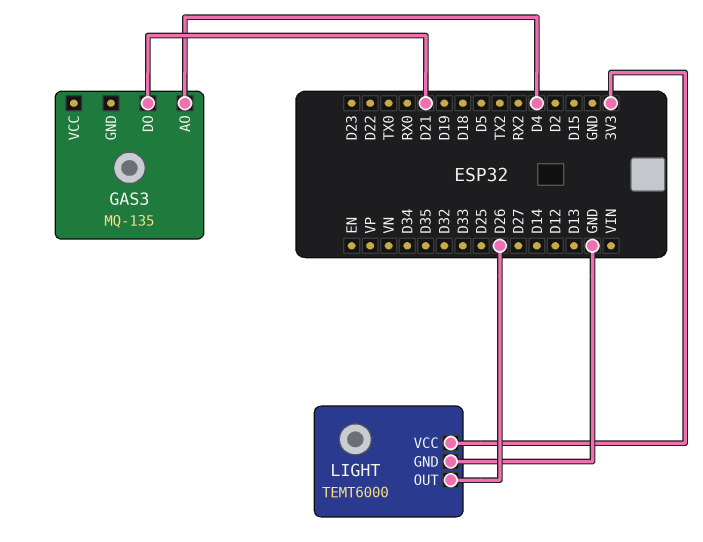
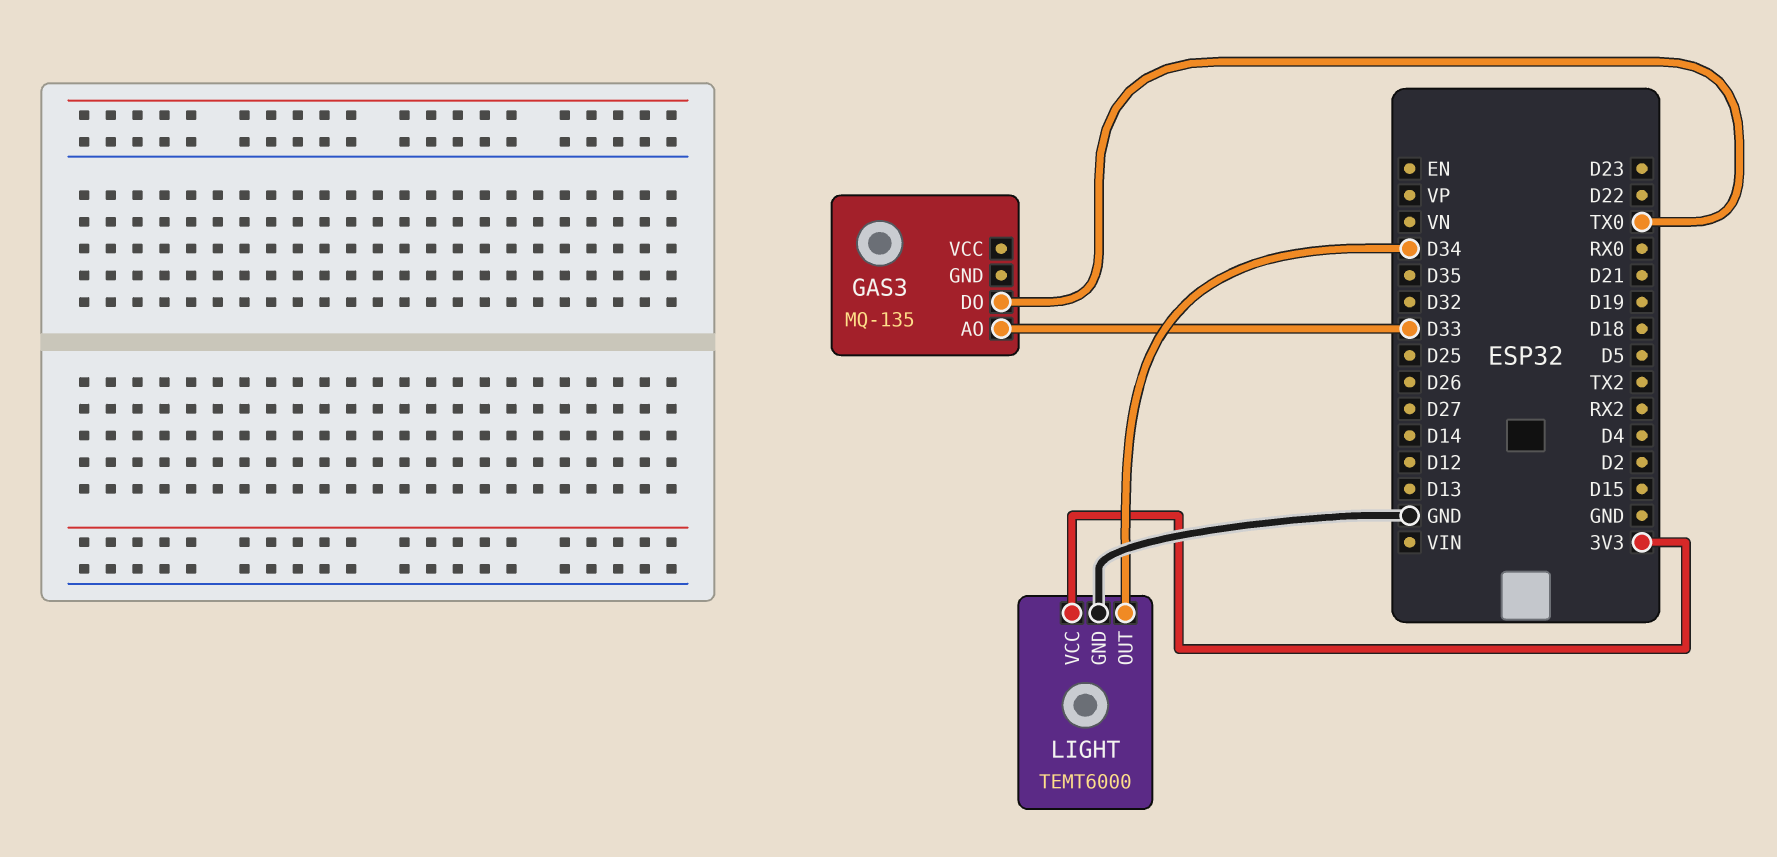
GAS3 pin AO: D4 -> D33
GAS3 pin DO: D21 -> TX0
LIGHT pin OUT: D26 -> D34

